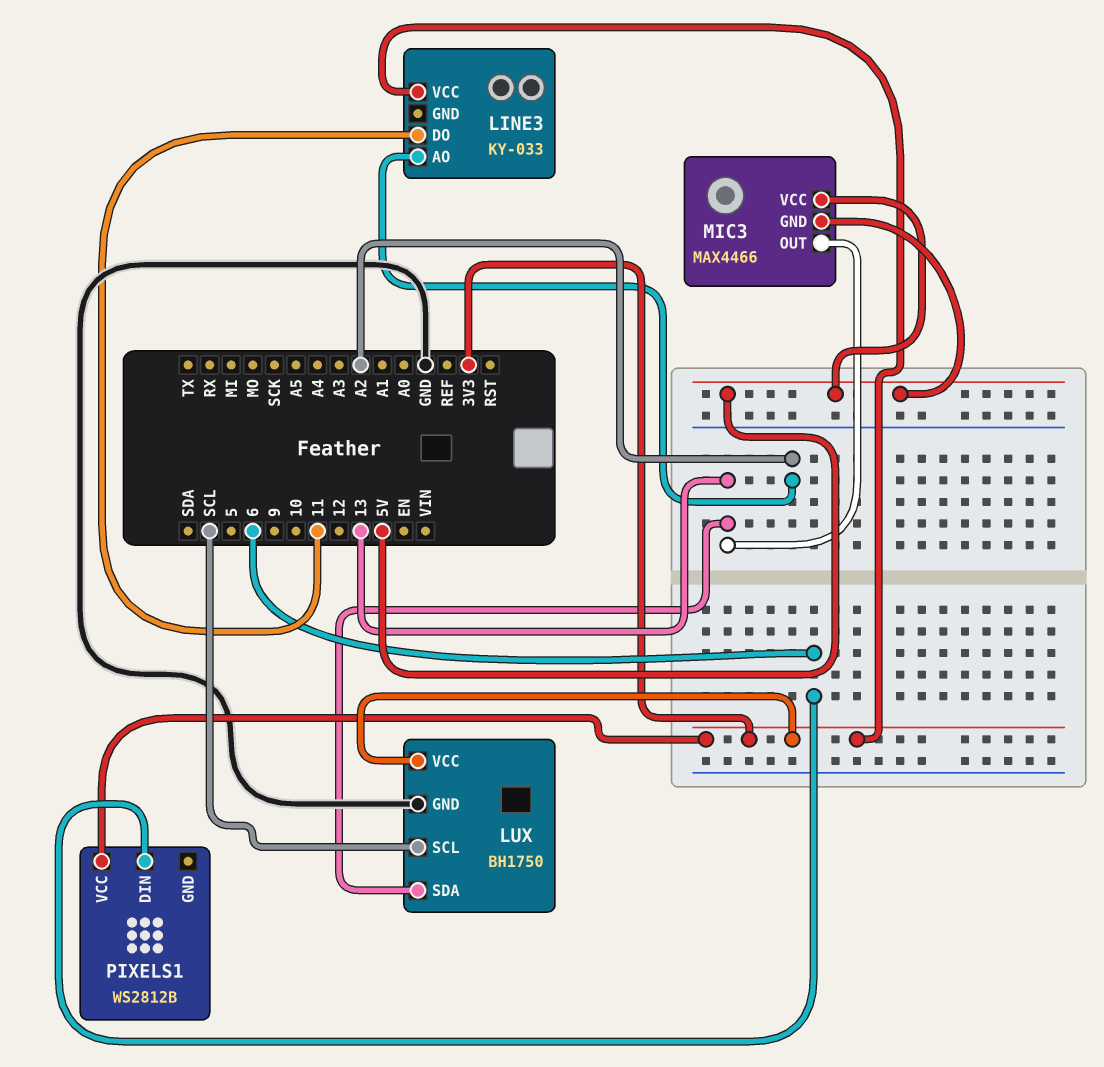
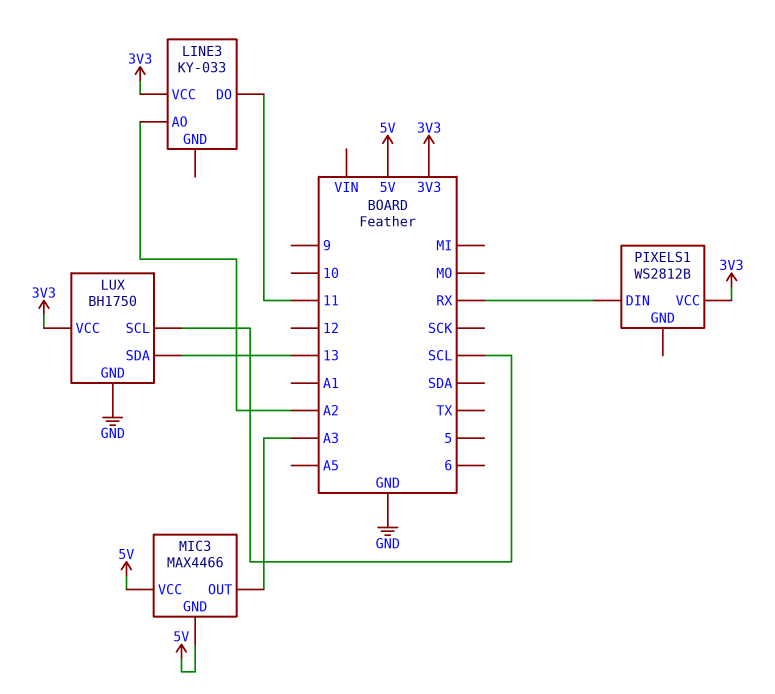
MIC3 pin OUT: 13 -> A3
PIXELS1 pin DIN: 6 -> RX

